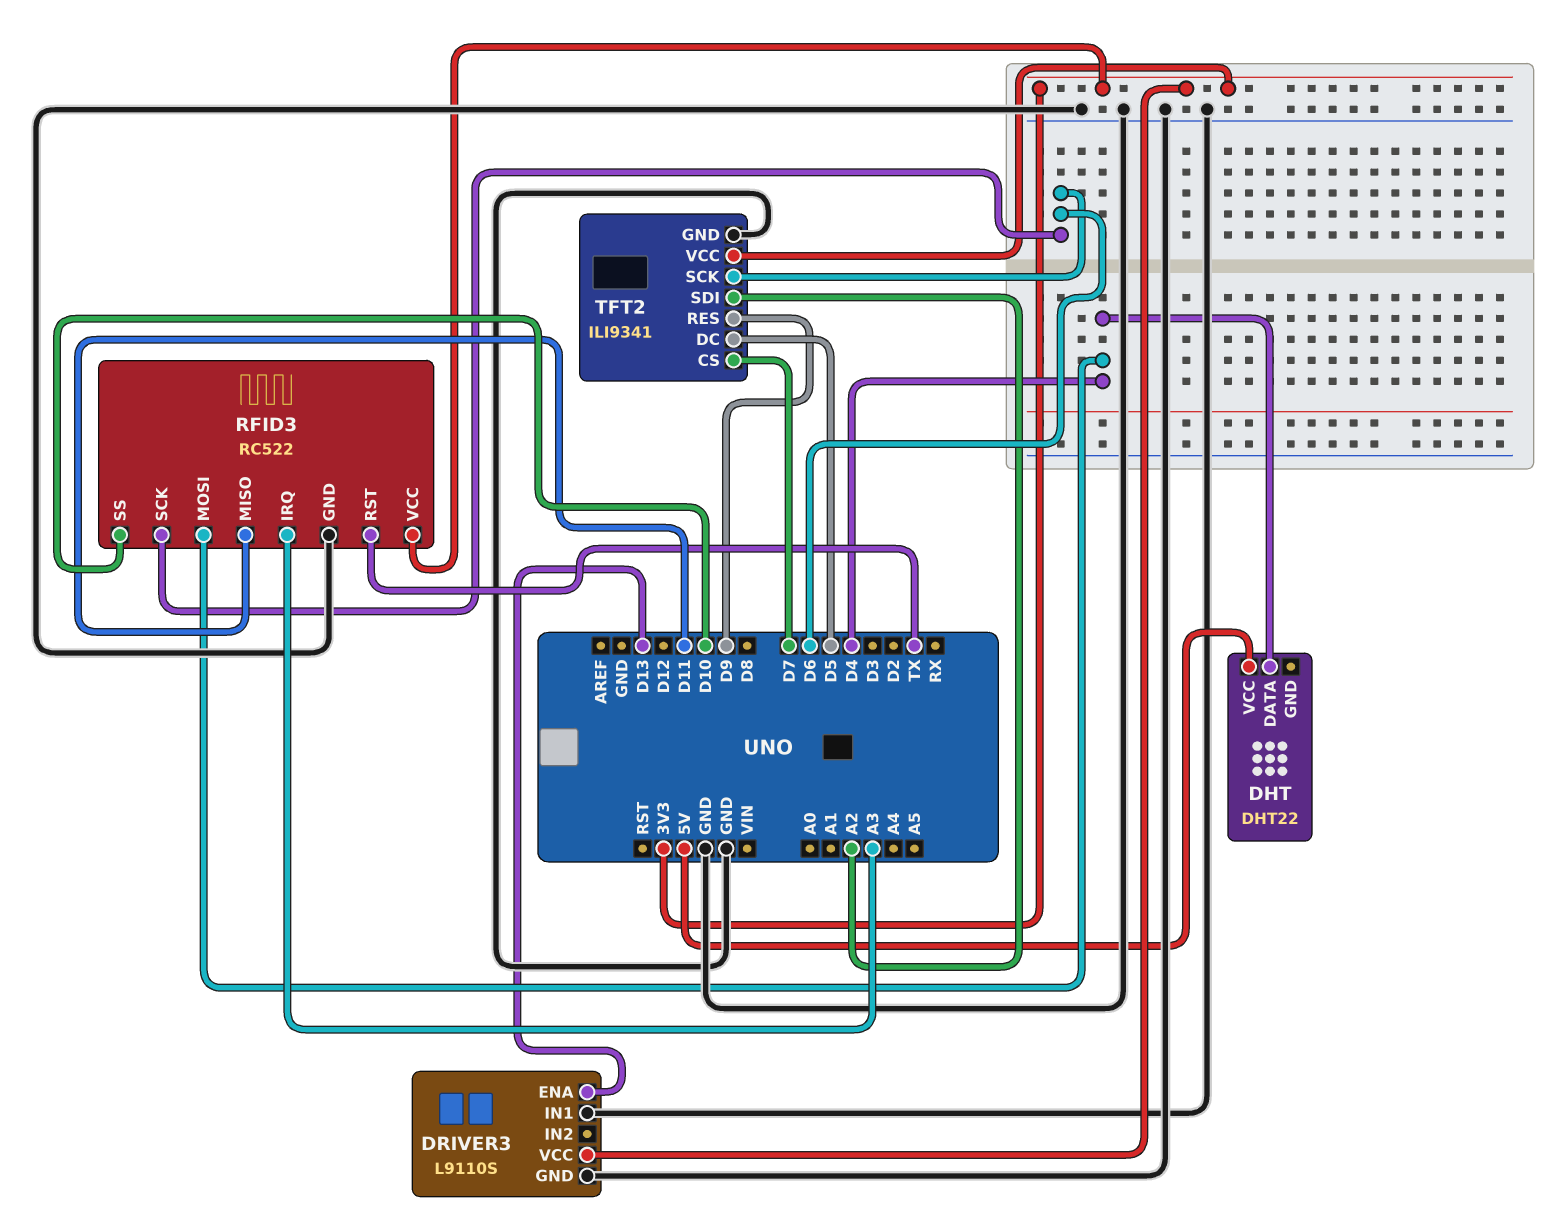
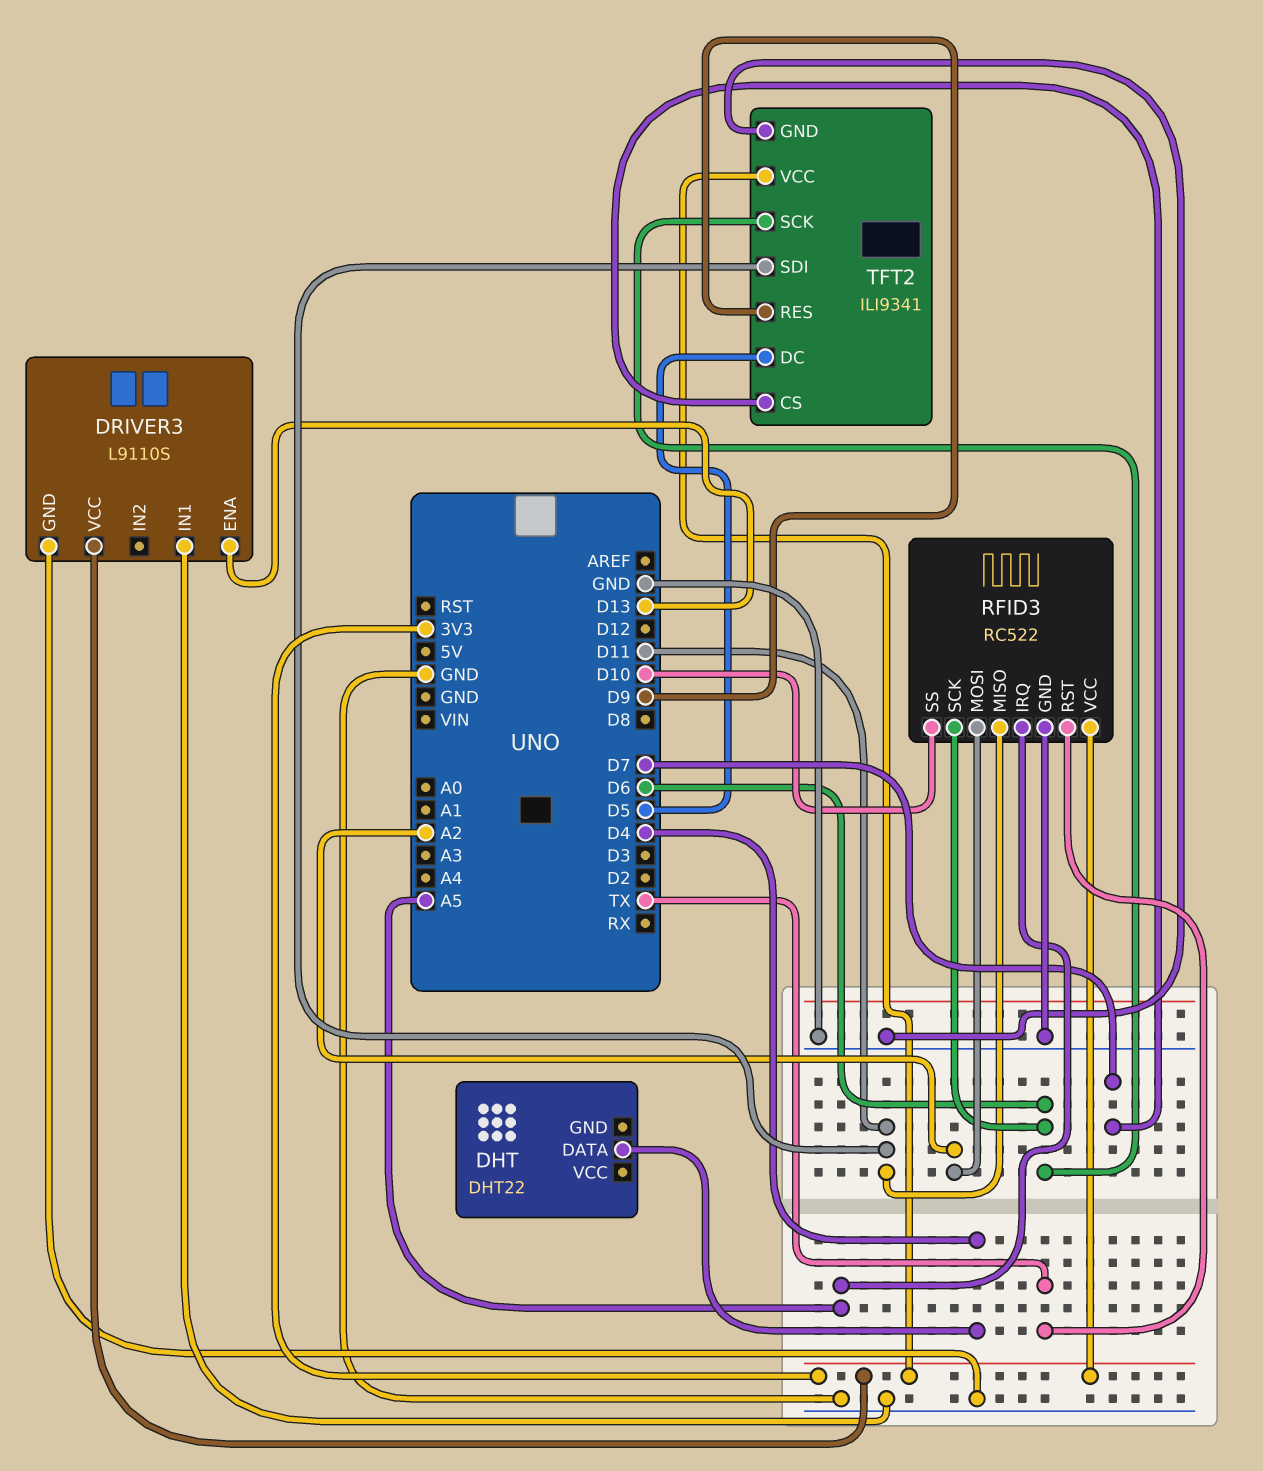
DHT pin VCC: 5V -> none
RFID3 pin IRQ: A3 -> A5
RFID3 pin MOSI: D4 -> A2
TFT2 pin SDI: A2 -> D11

